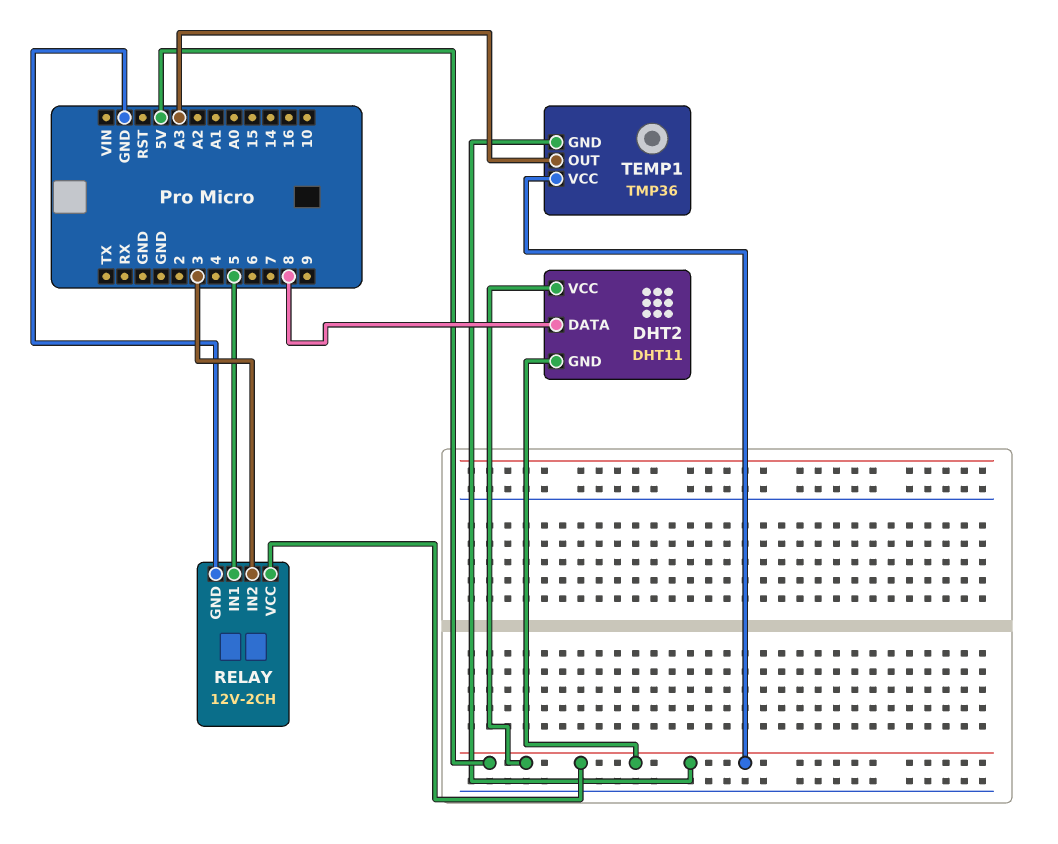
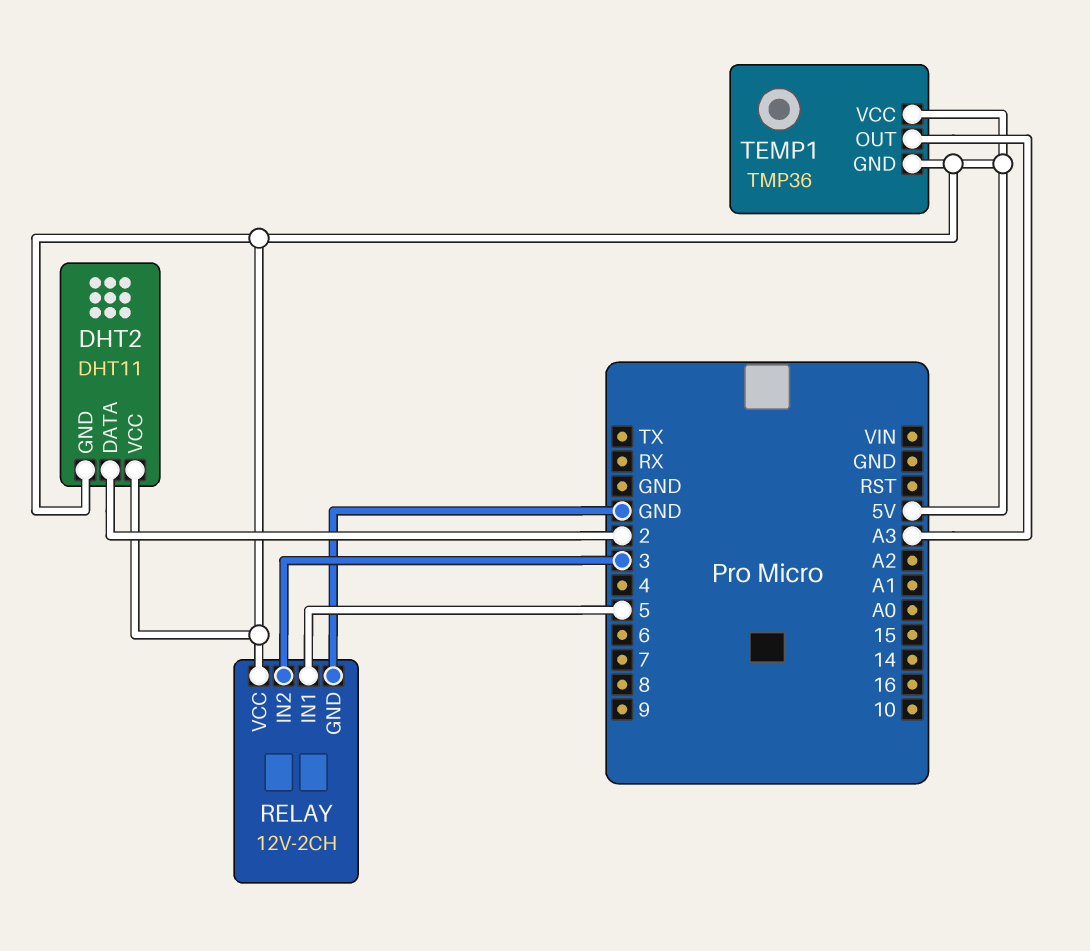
DHT2 pin DATA: 8 -> 2

